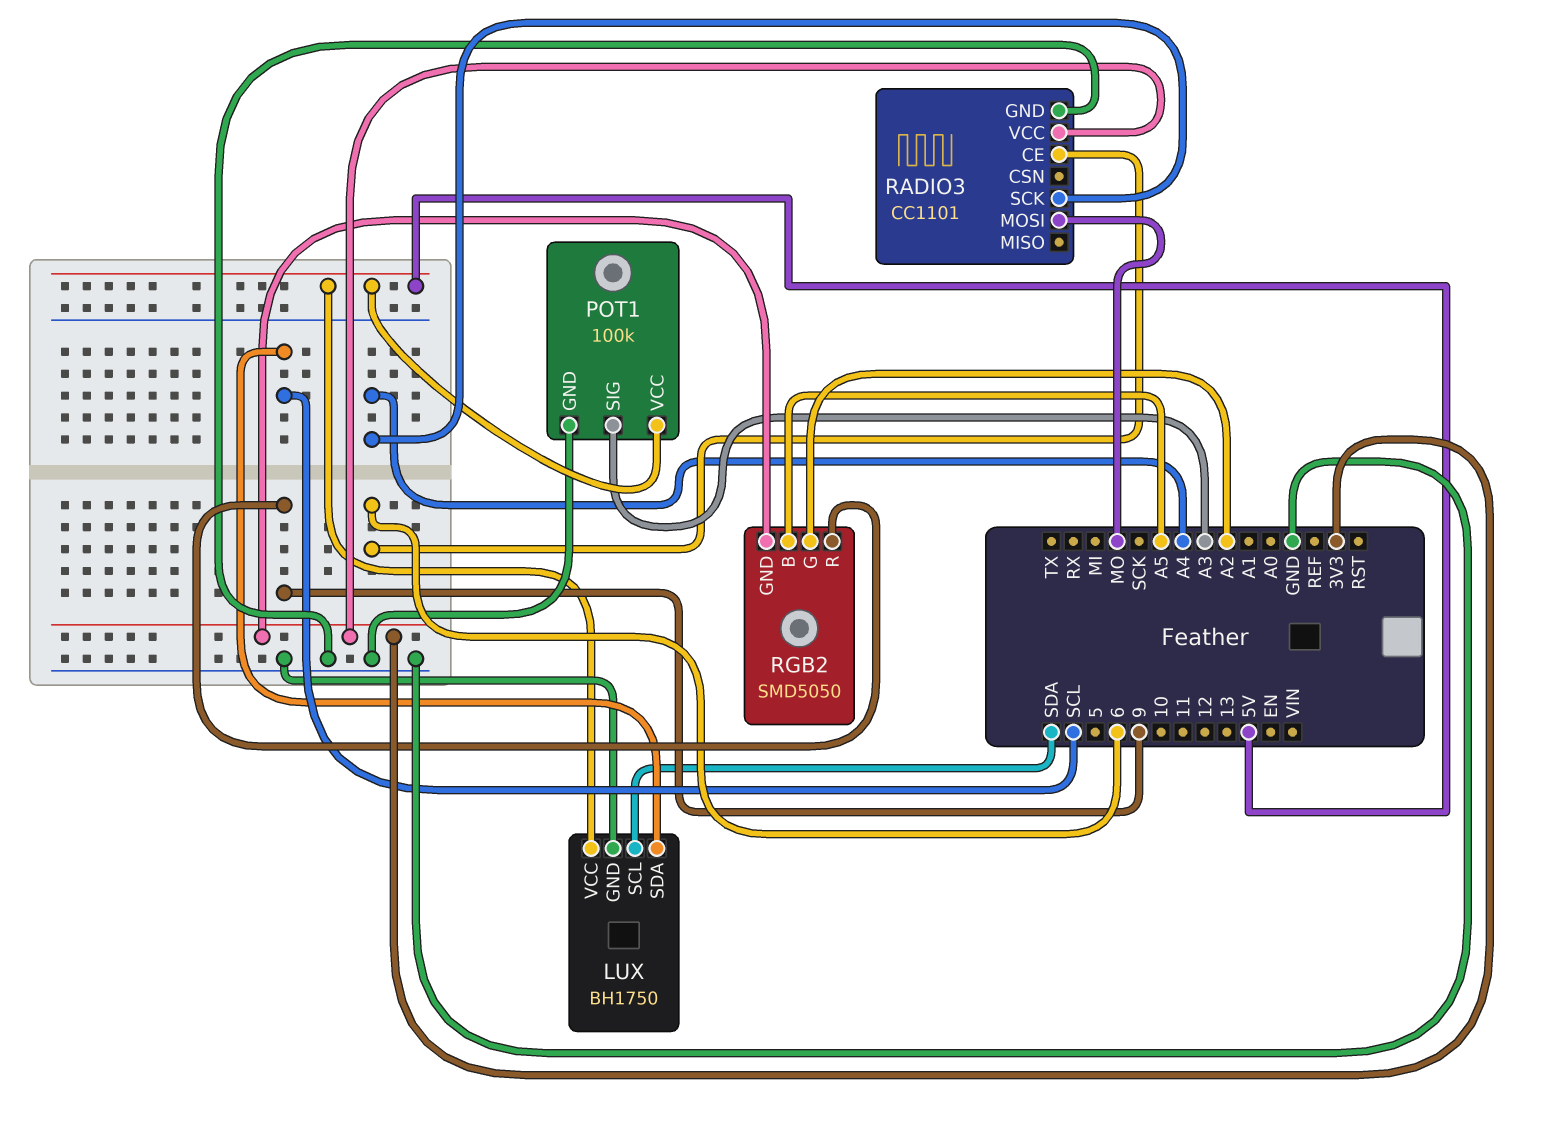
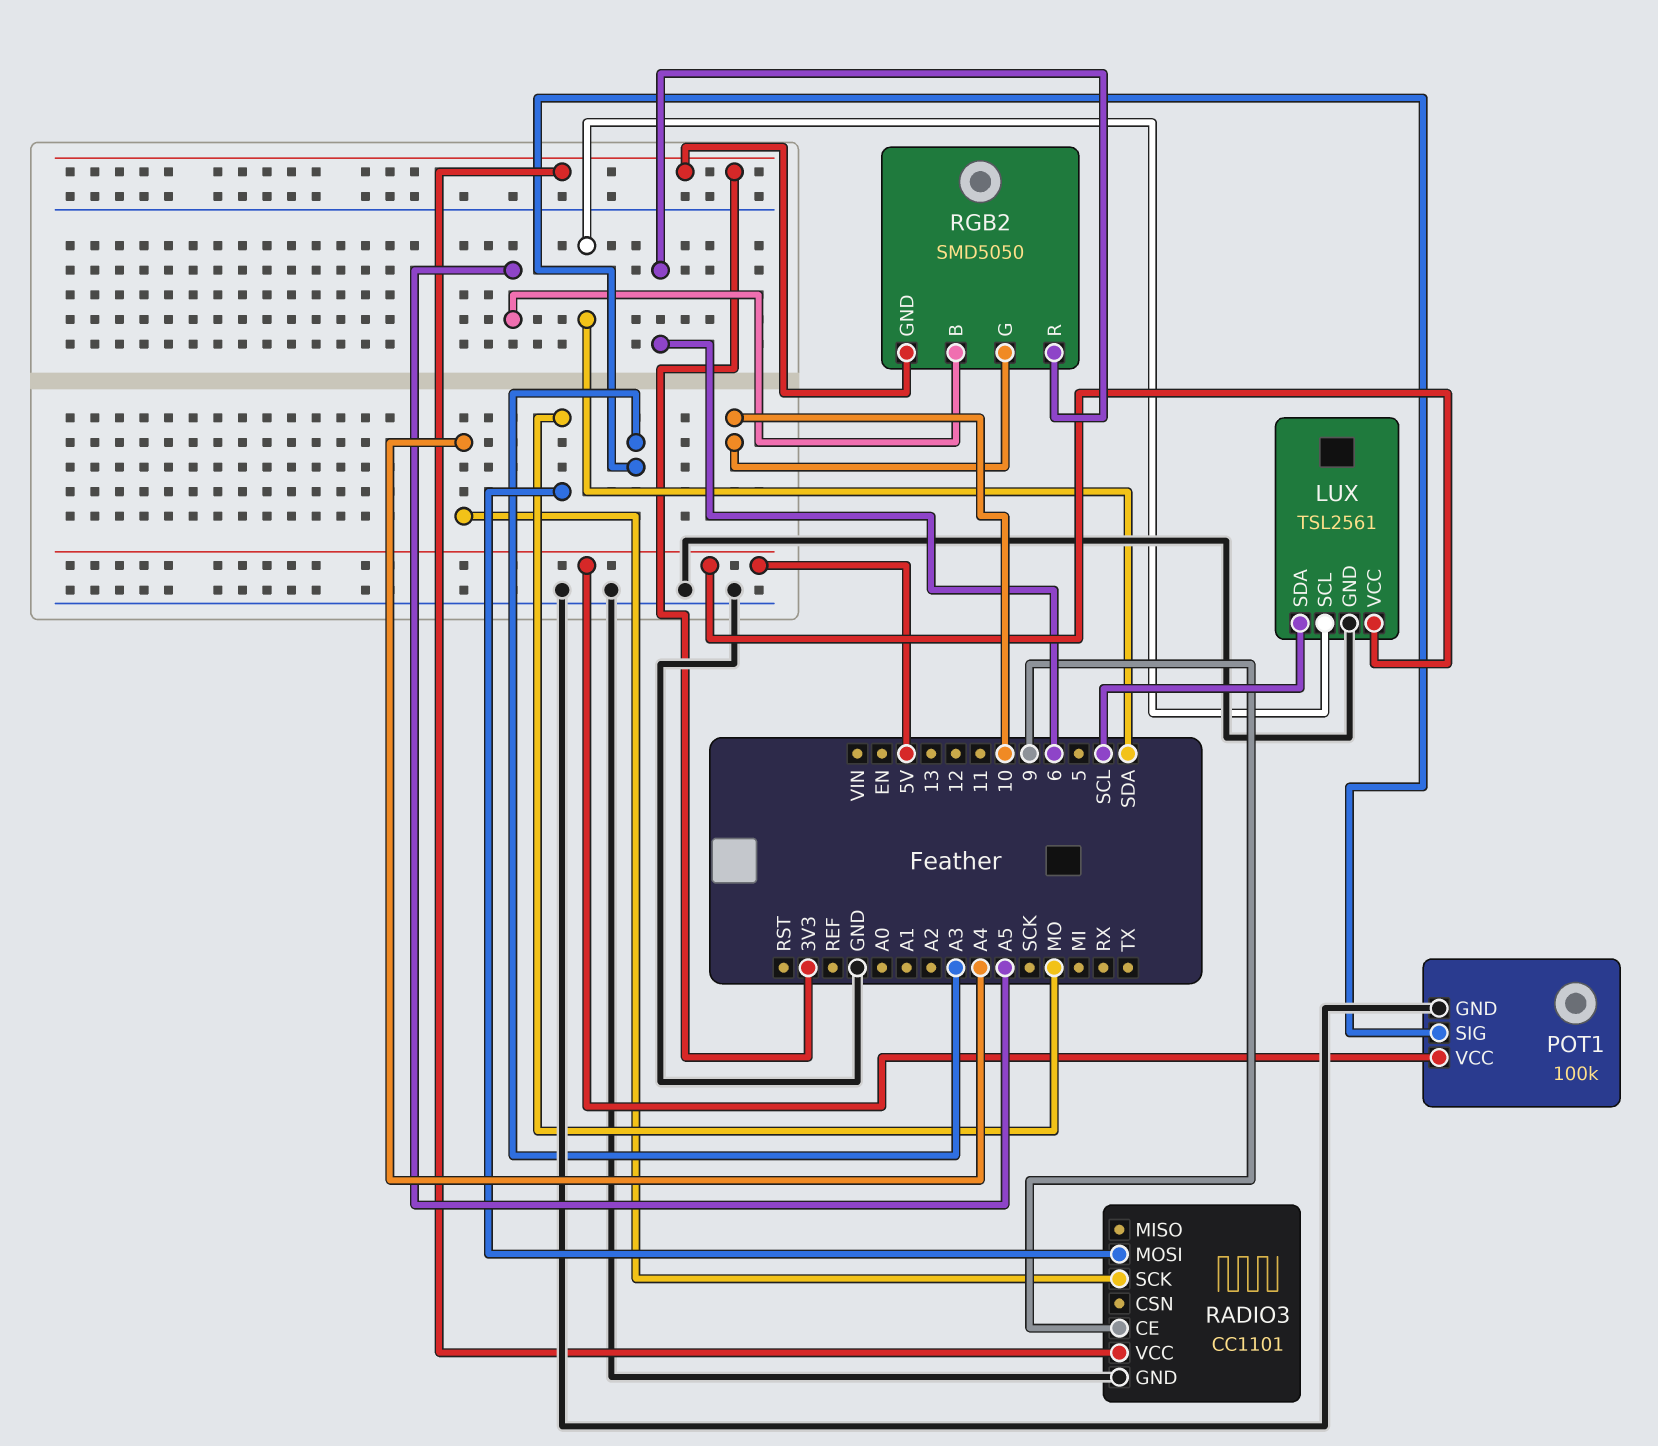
LUX: BH1750 -> TSL2561
RADIO3 pin CE: 6 -> 9
RGB2 pin G: A2 -> 10
RGB2 pin R: 9 -> 6

